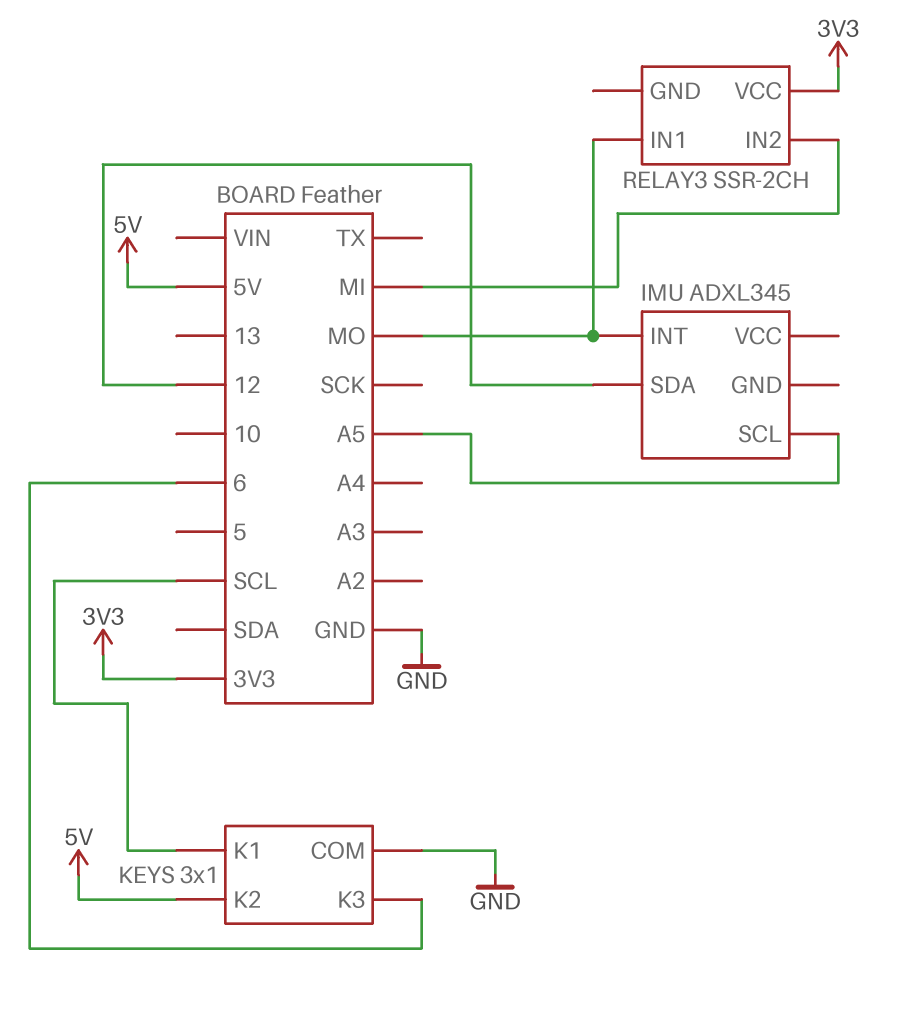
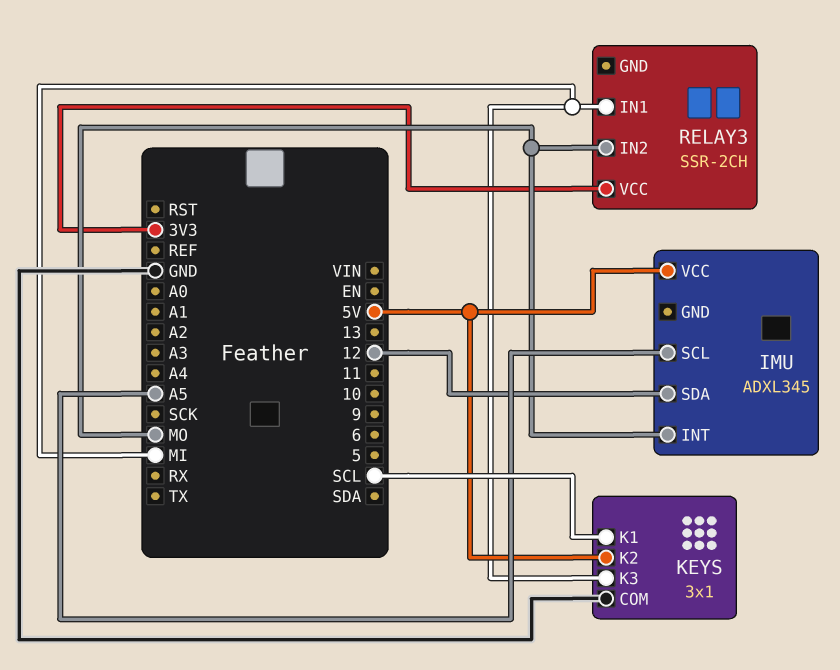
IMU pin VCC: none -> 5V
KEYS pin K3: 6 -> MI
RELAY3 pin IN1: MO -> MI
RELAY3 pin IN2: MI -> MO

